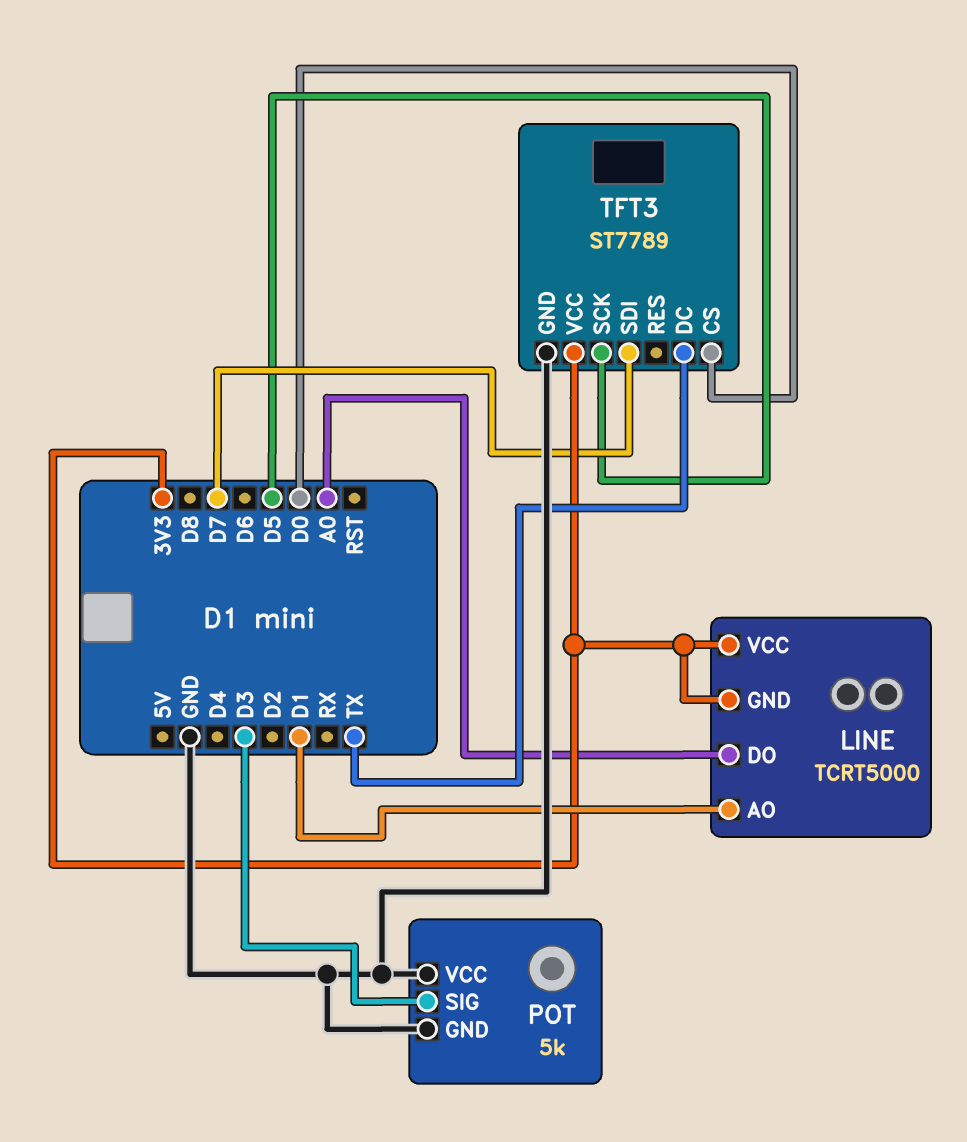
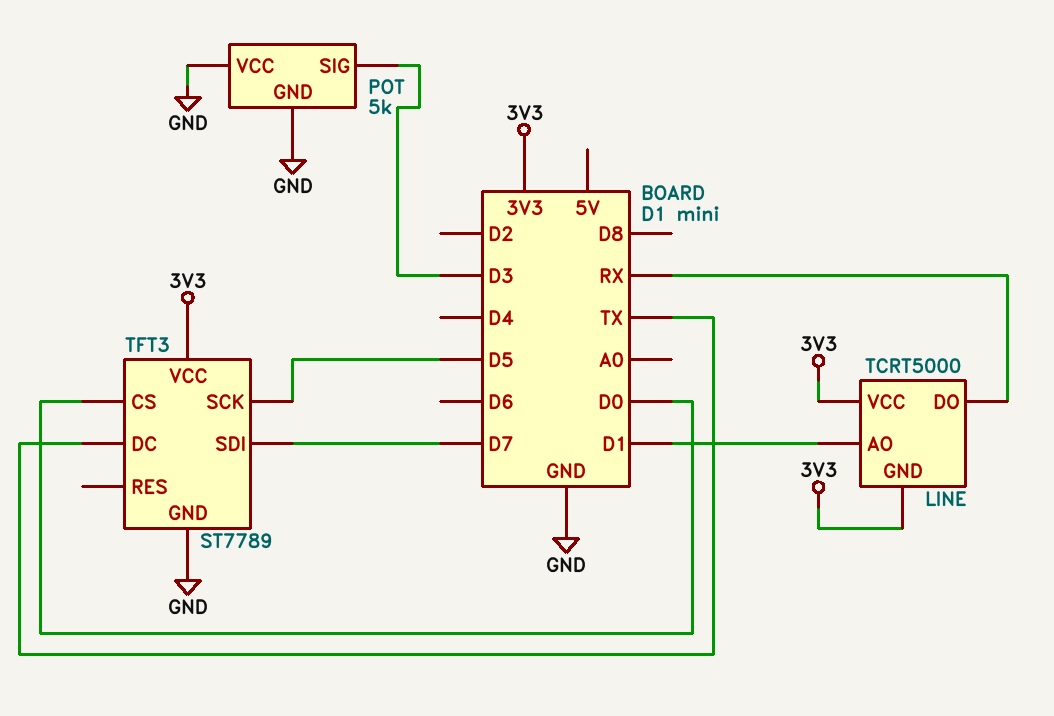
LINE pin DO: A0 -> RX

